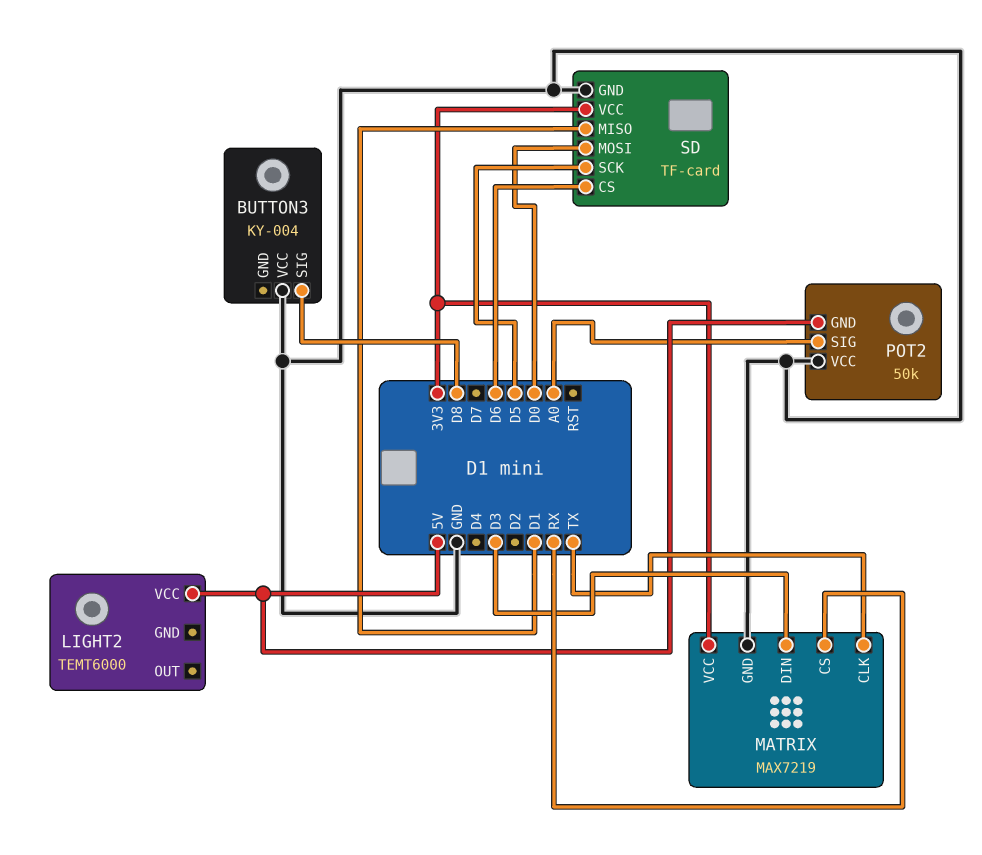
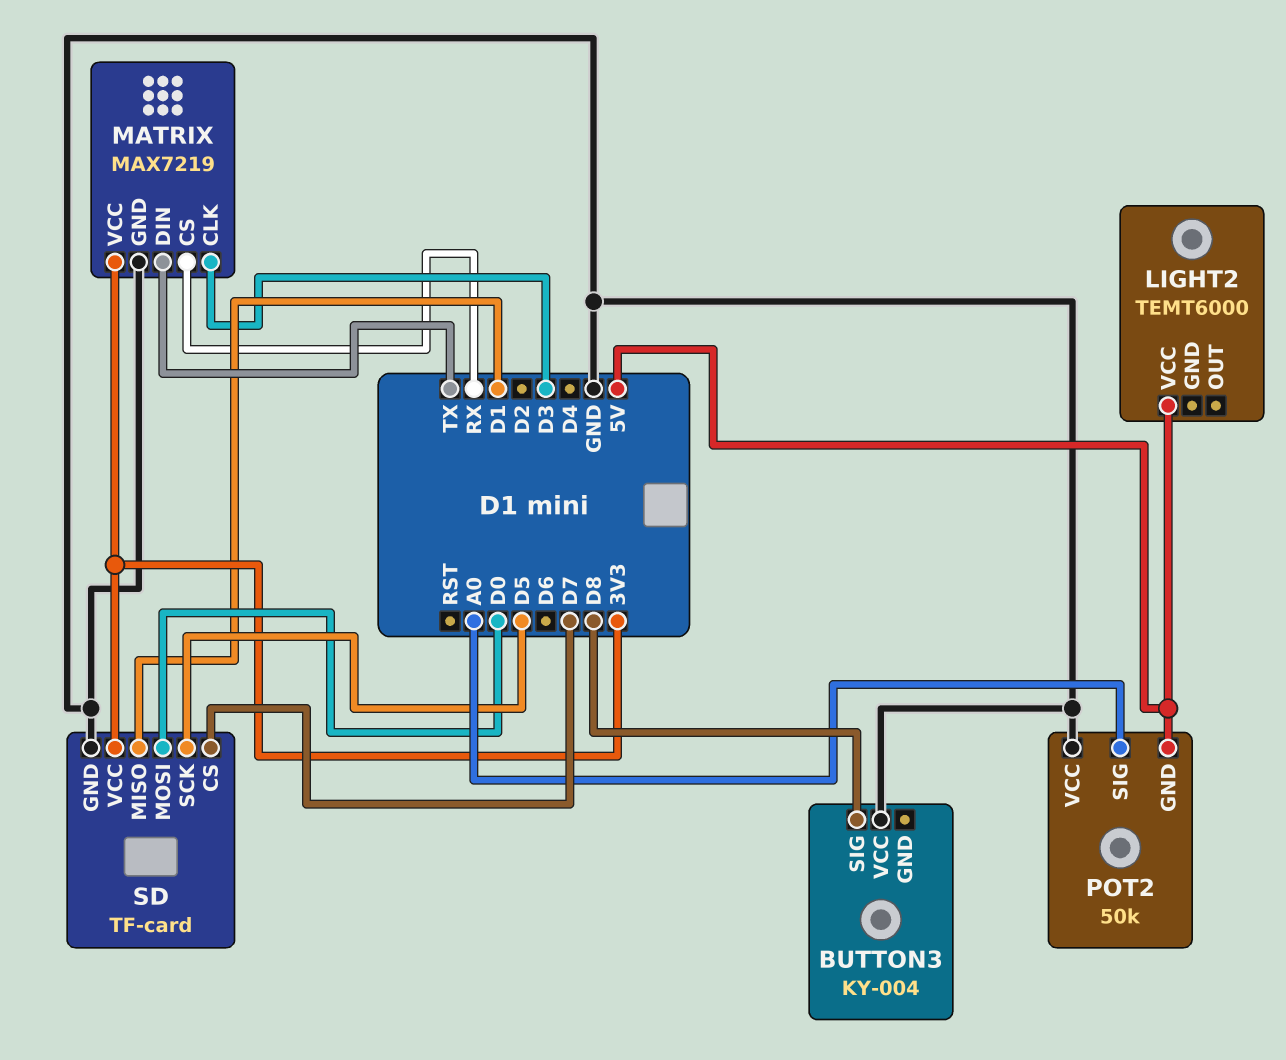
MATRIX pin CLK: TX -> D3
MATRIX pin DIN: D3 -> TX
SD pin CS: D6 -> D7

